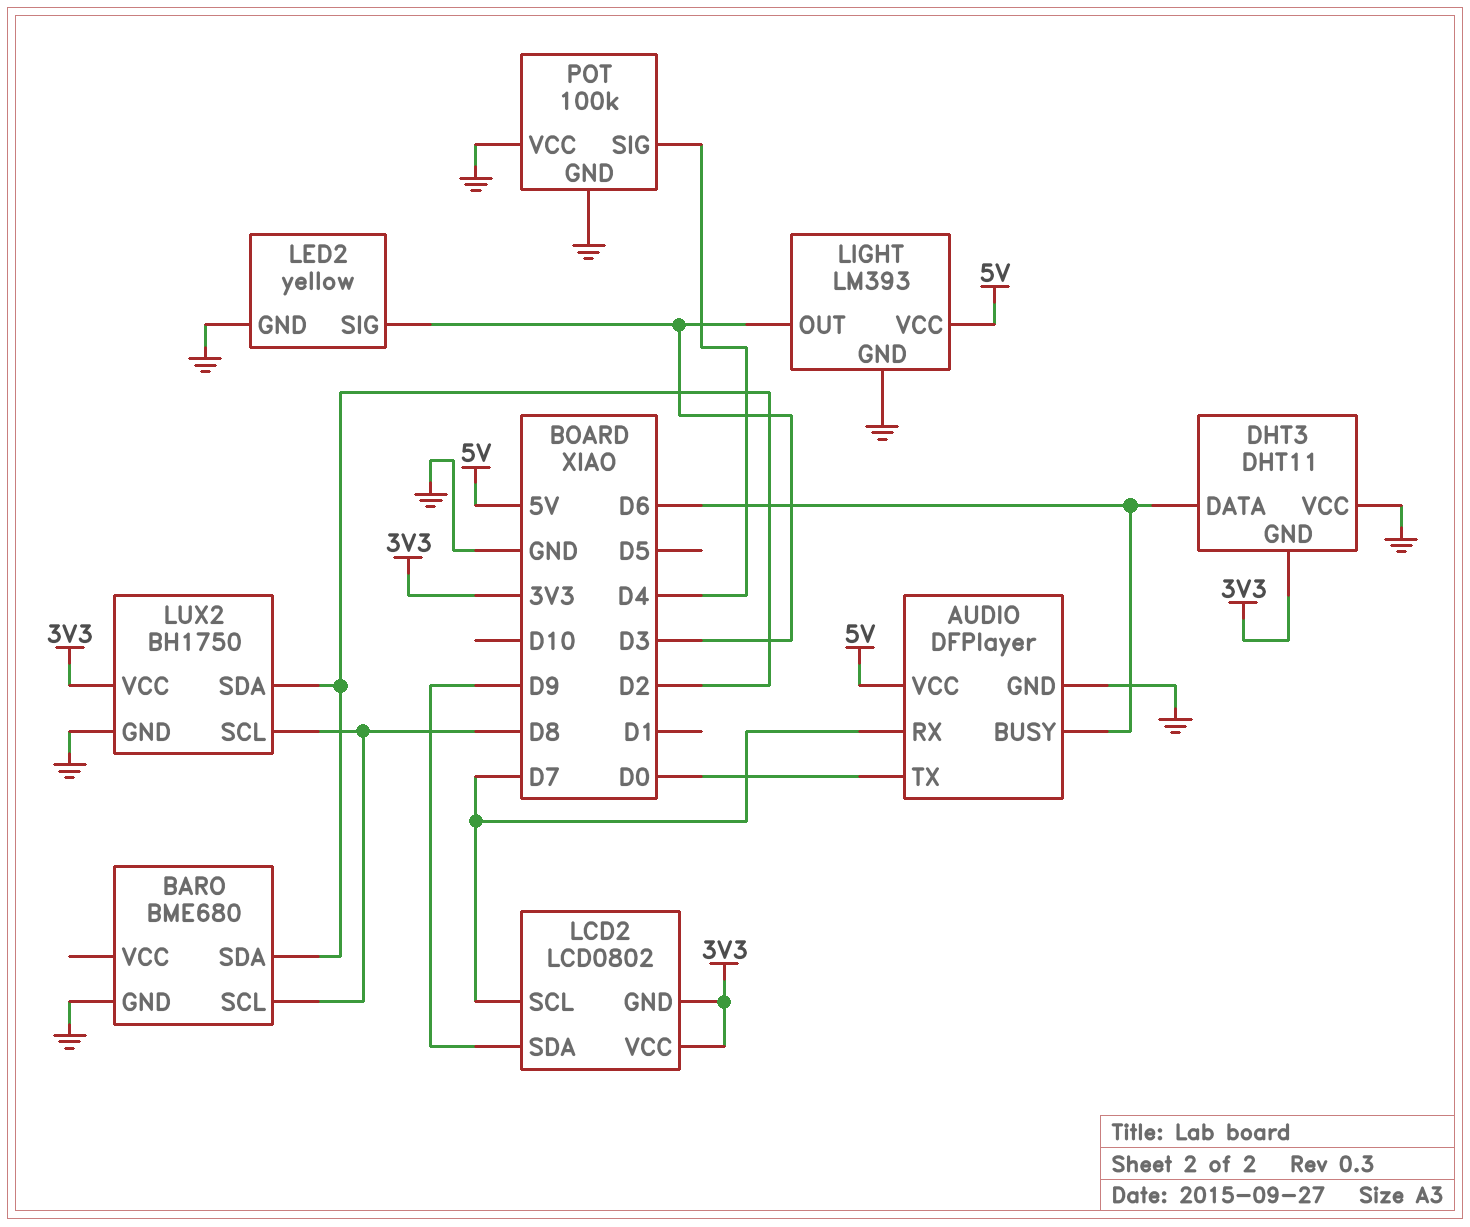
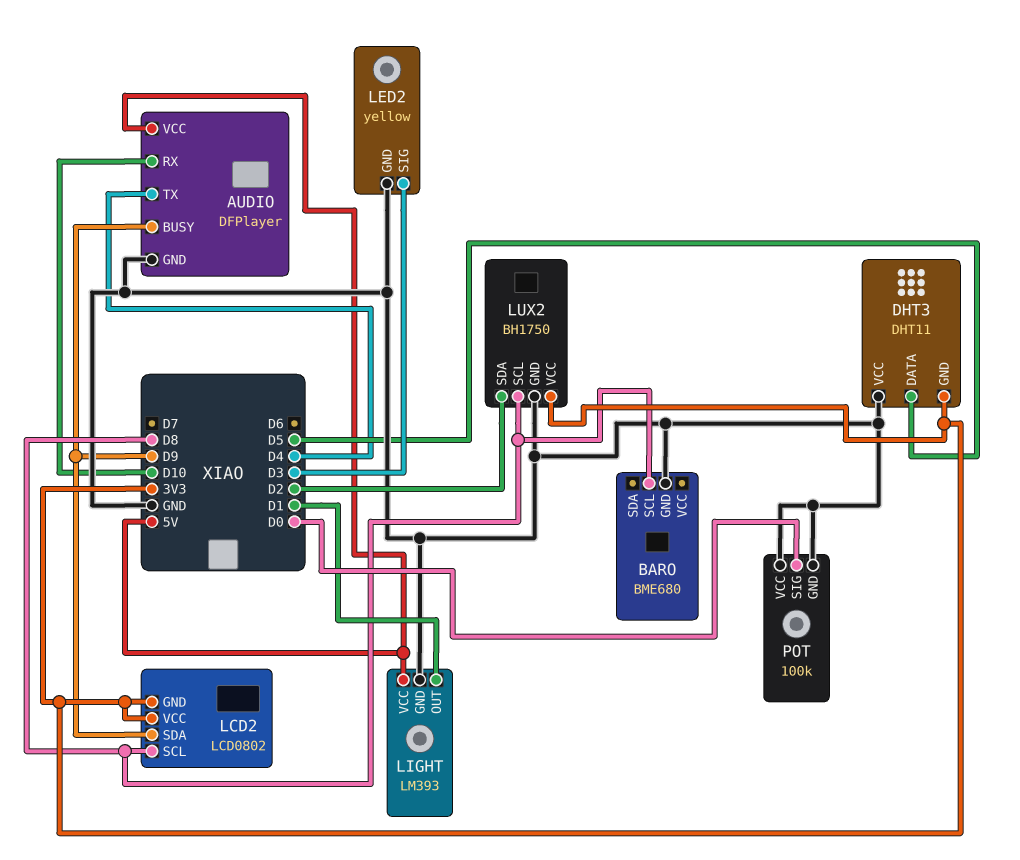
AUDIO pin BUSY: D6 -> D9
AUDIO pin RX: D7 -> D10
AUDIO pin TX: D0 -> D4
BARO pin SDA: D2 -> none
DHT3 pin DATA: D6 -> D5
LCD2 pin SCL: D7 -> D8
LIGHT pin OUT: D3 -> D1
POT pin SIG: D4 -> D0

